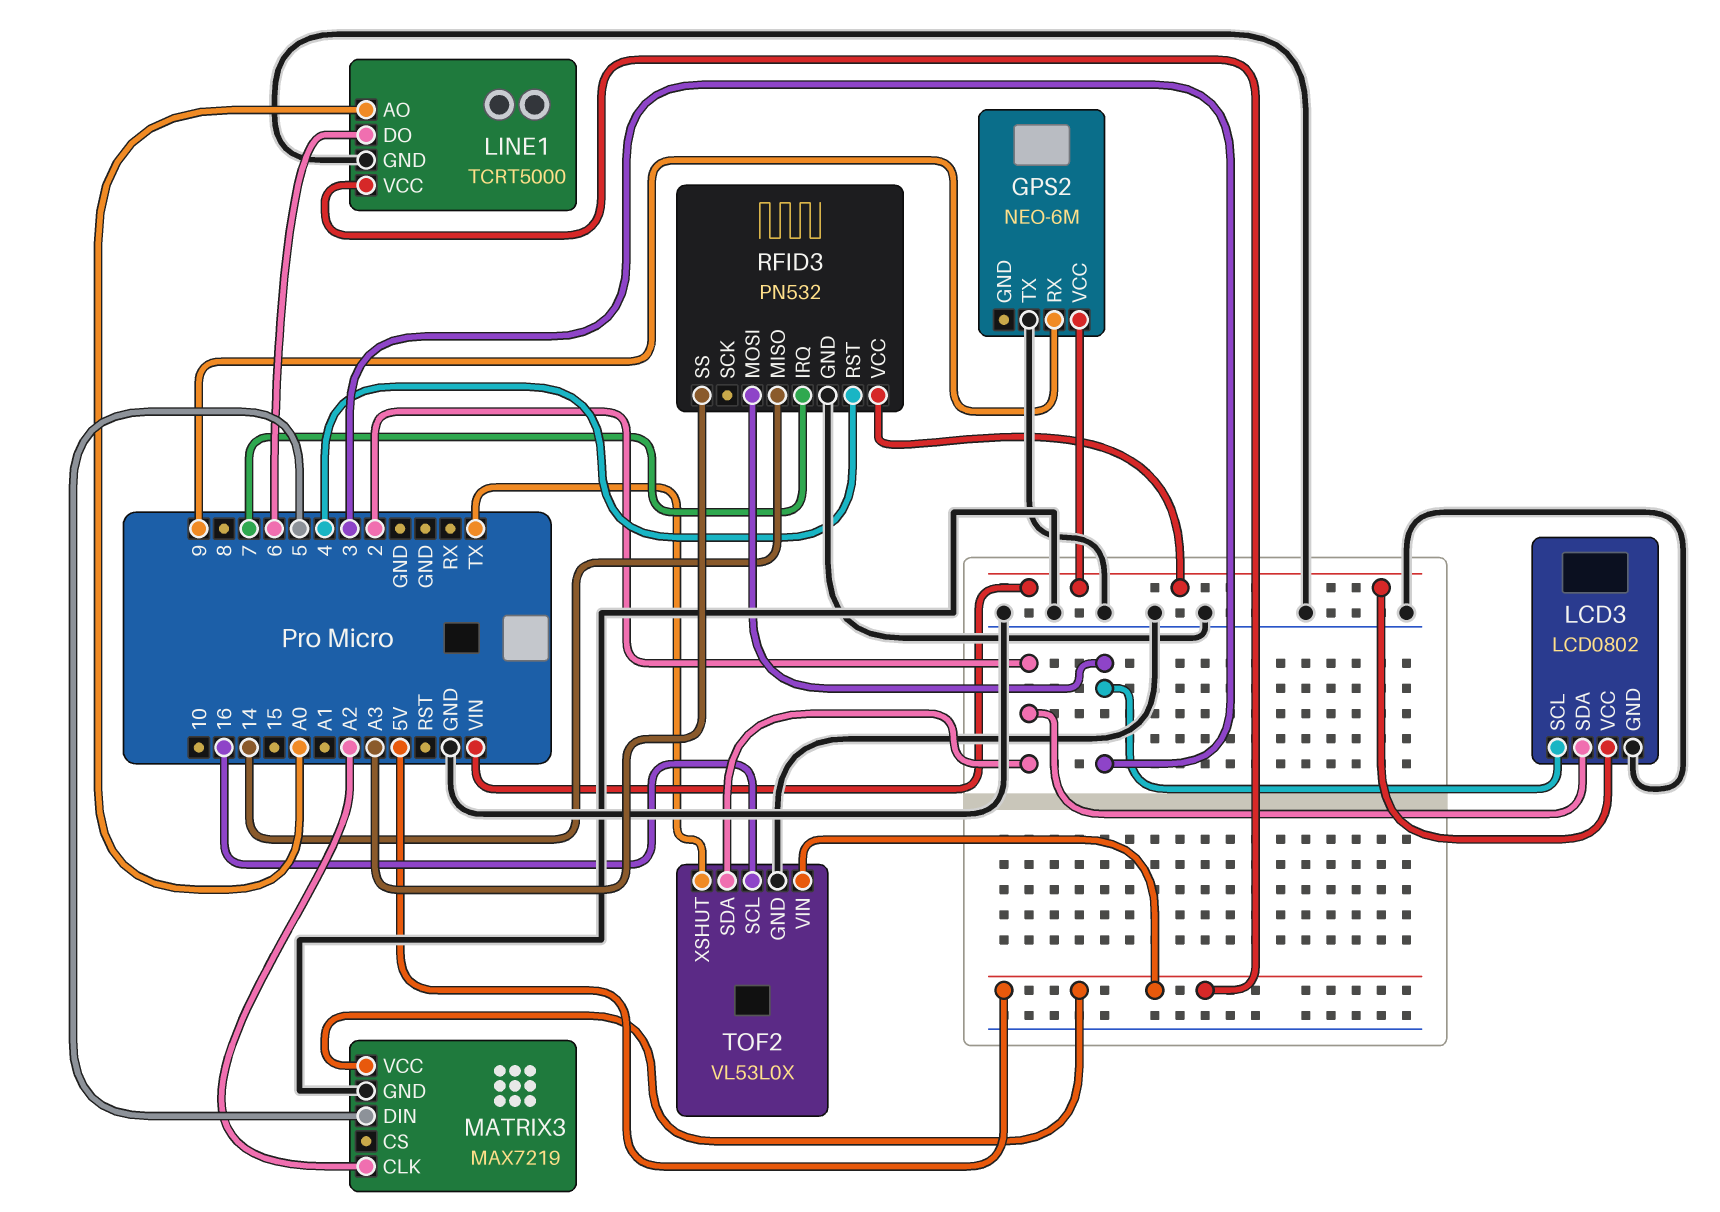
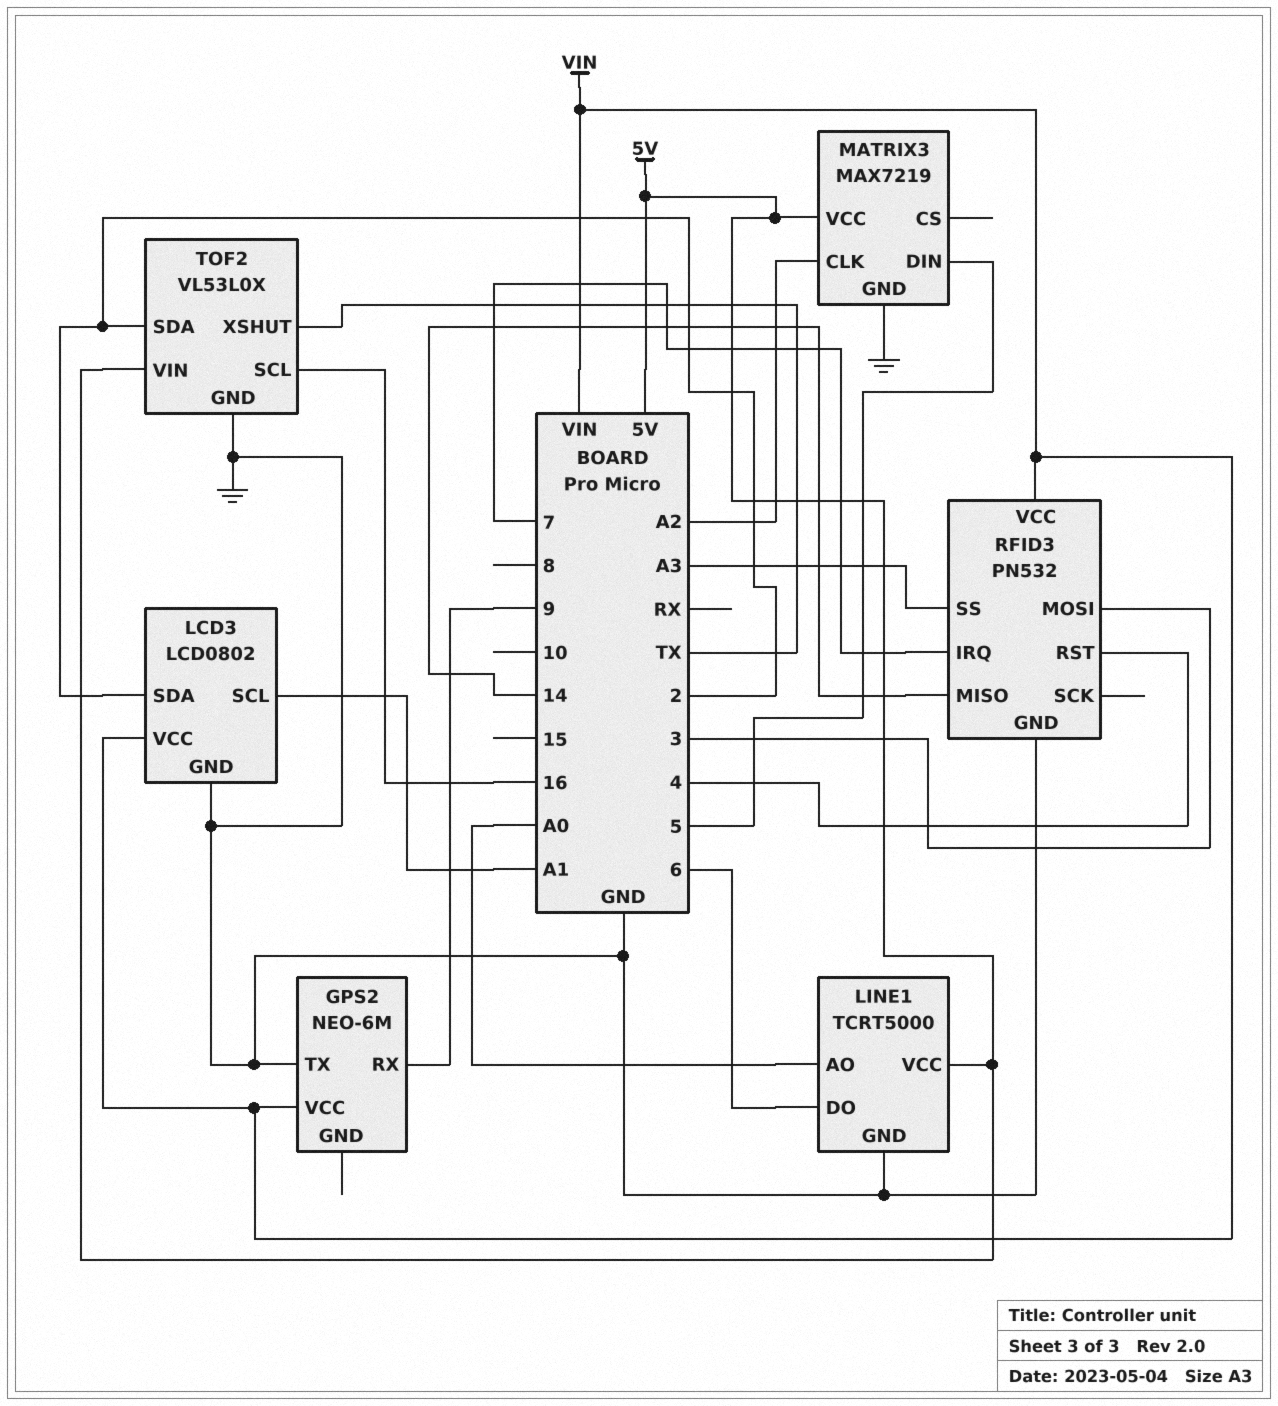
LCD3 pin SCL: 3 -> A1

